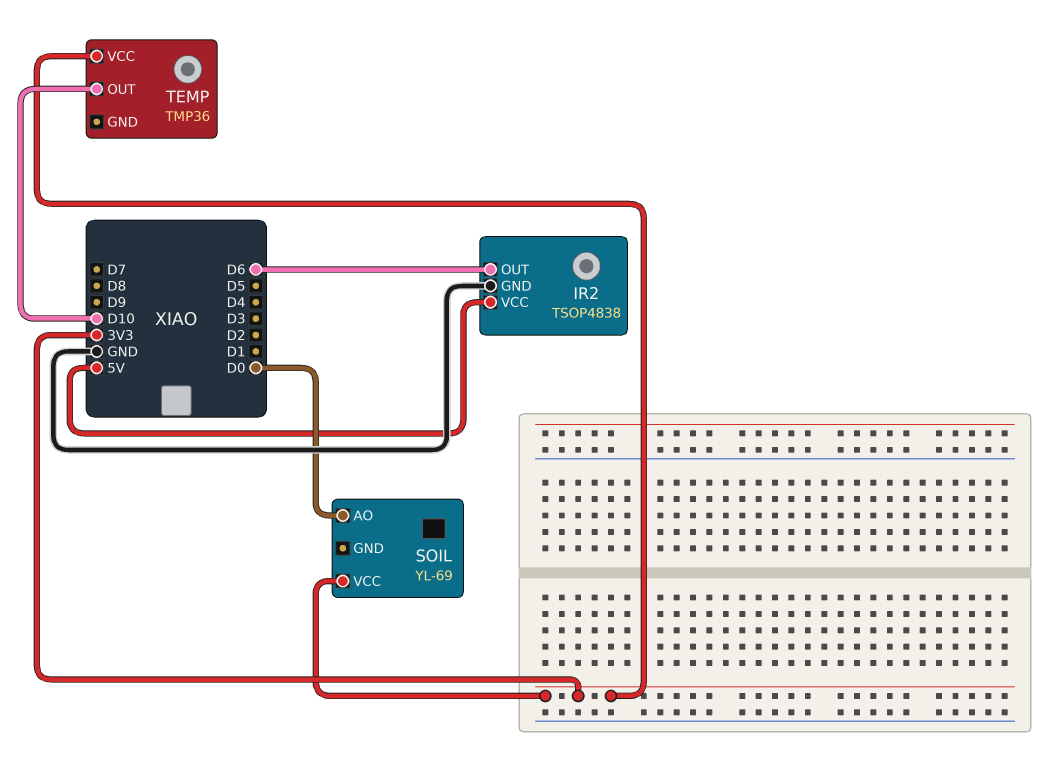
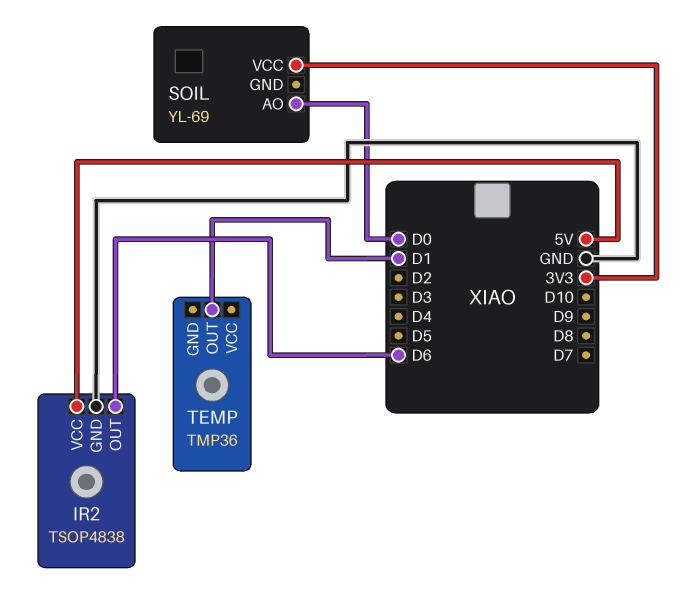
TEMP pin OUT: D10 -> D1
TEMP pin VCC: 3V3 -> none

